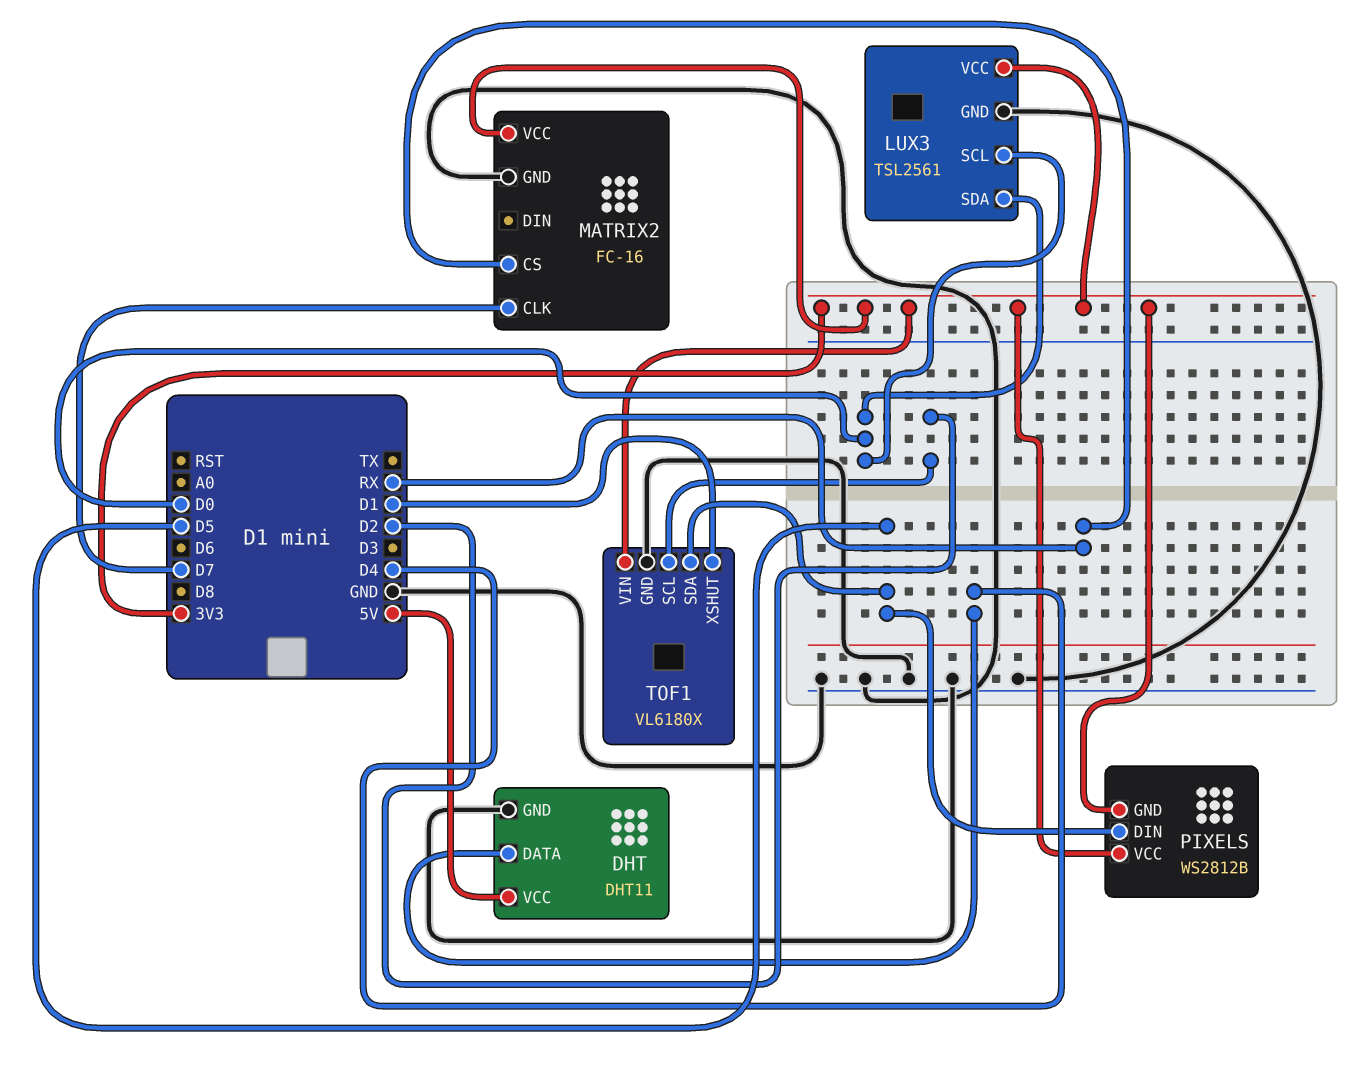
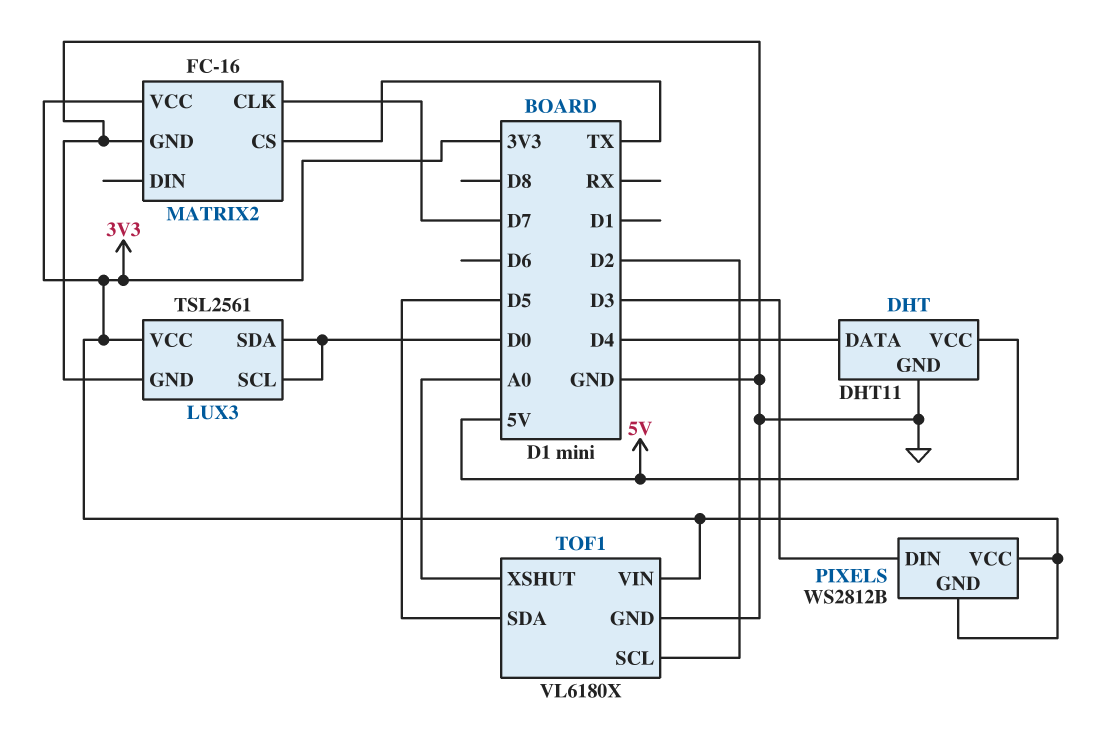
MATRIX2 pin CS: RX -> TX
PIXELS pin DIN: D5 -> D3
TOF1 pin XSHUT: D1 -> A0

